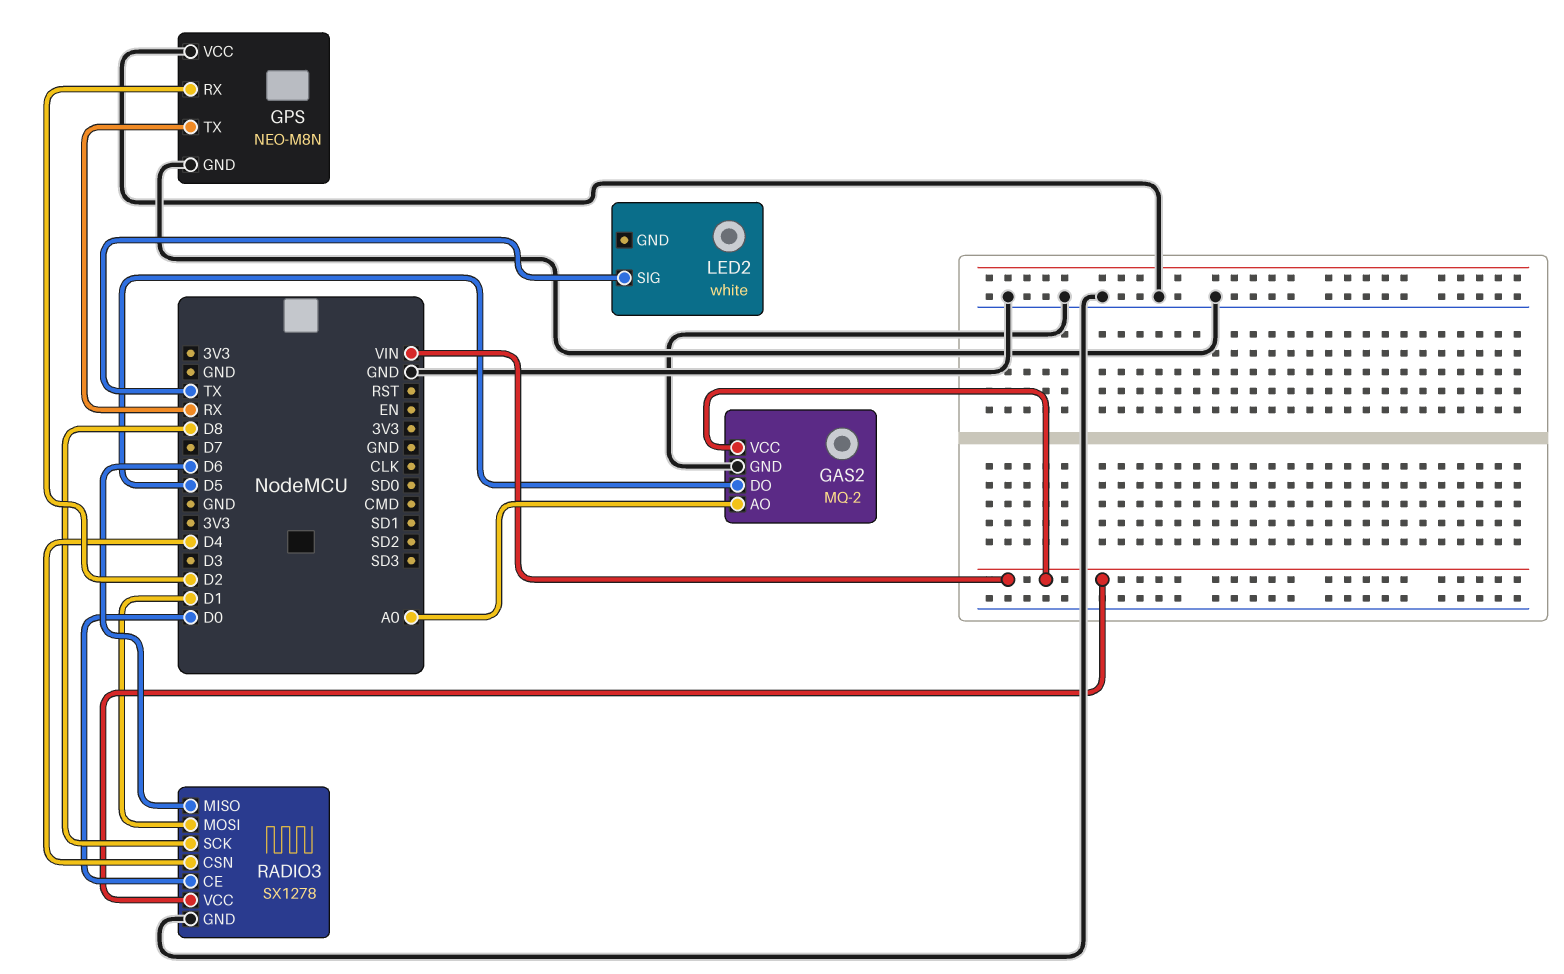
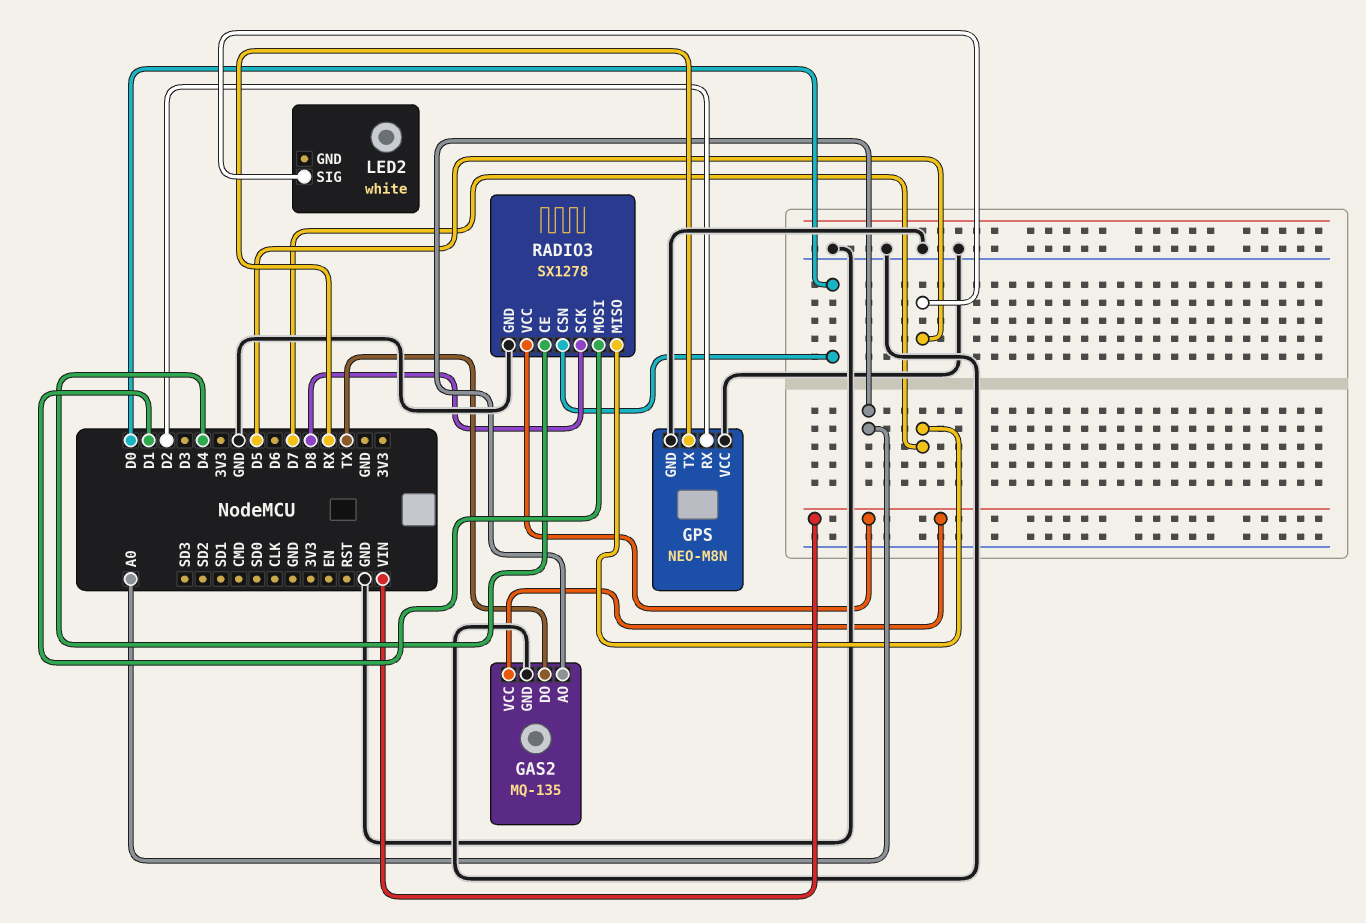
GAS2: MQ-2 -> MQ-135
GAS2 pin DO: D5 -> TX
LED2 pin SIG: TX -> D5
RADIO3 pin CE: D0 -> D4
RADIO3 pin CSN: D4 -> D0
RADIO3 pin MISO: D6 -> D7

